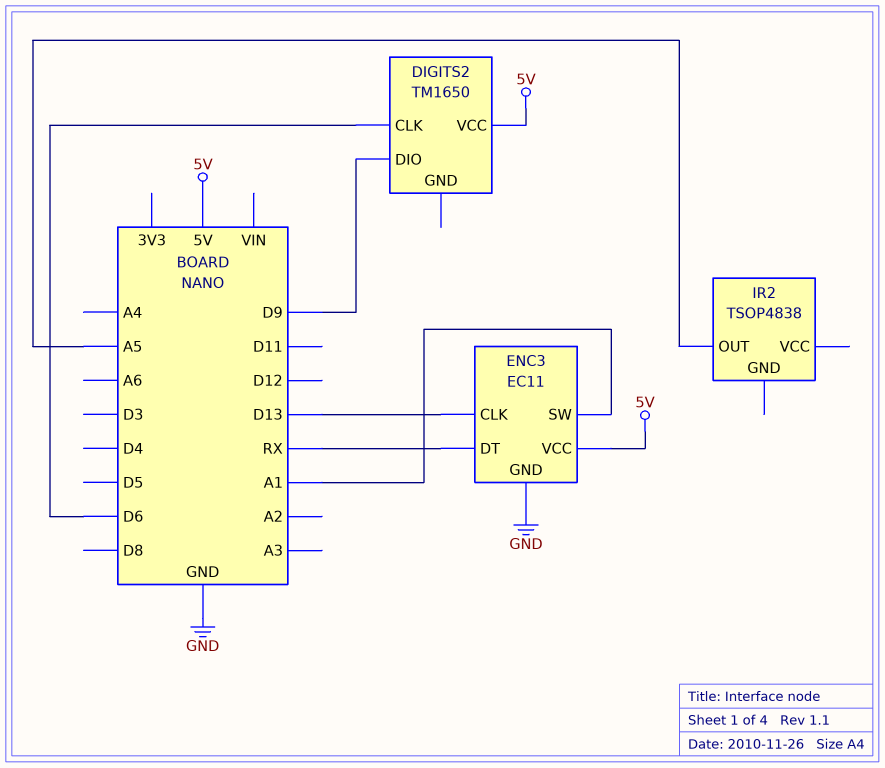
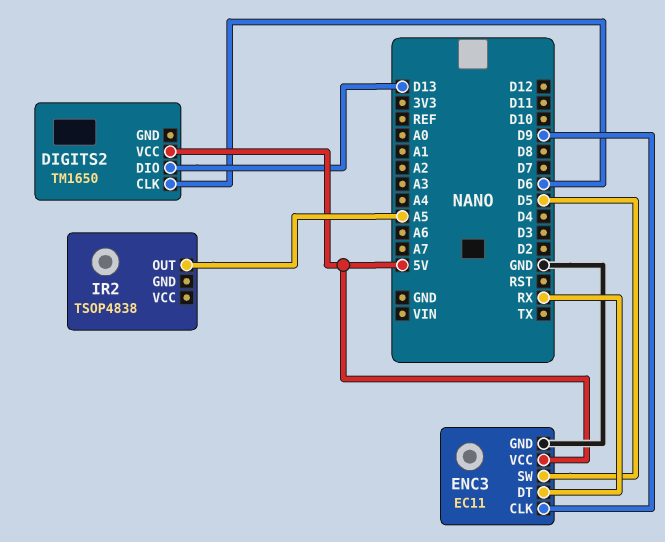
DIGITS2 pin DIO: D9 -> D13
ENC3 pin CLK: D13 -> D9
ENC3 pin SW: A1 -> D5

